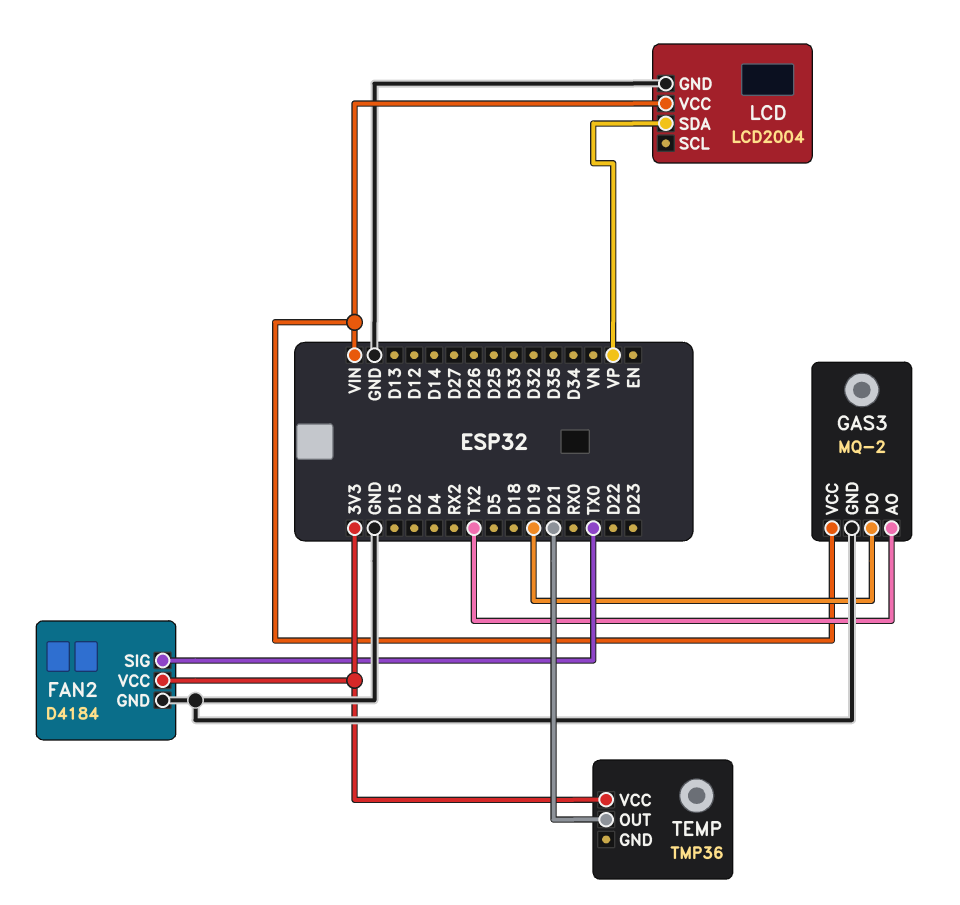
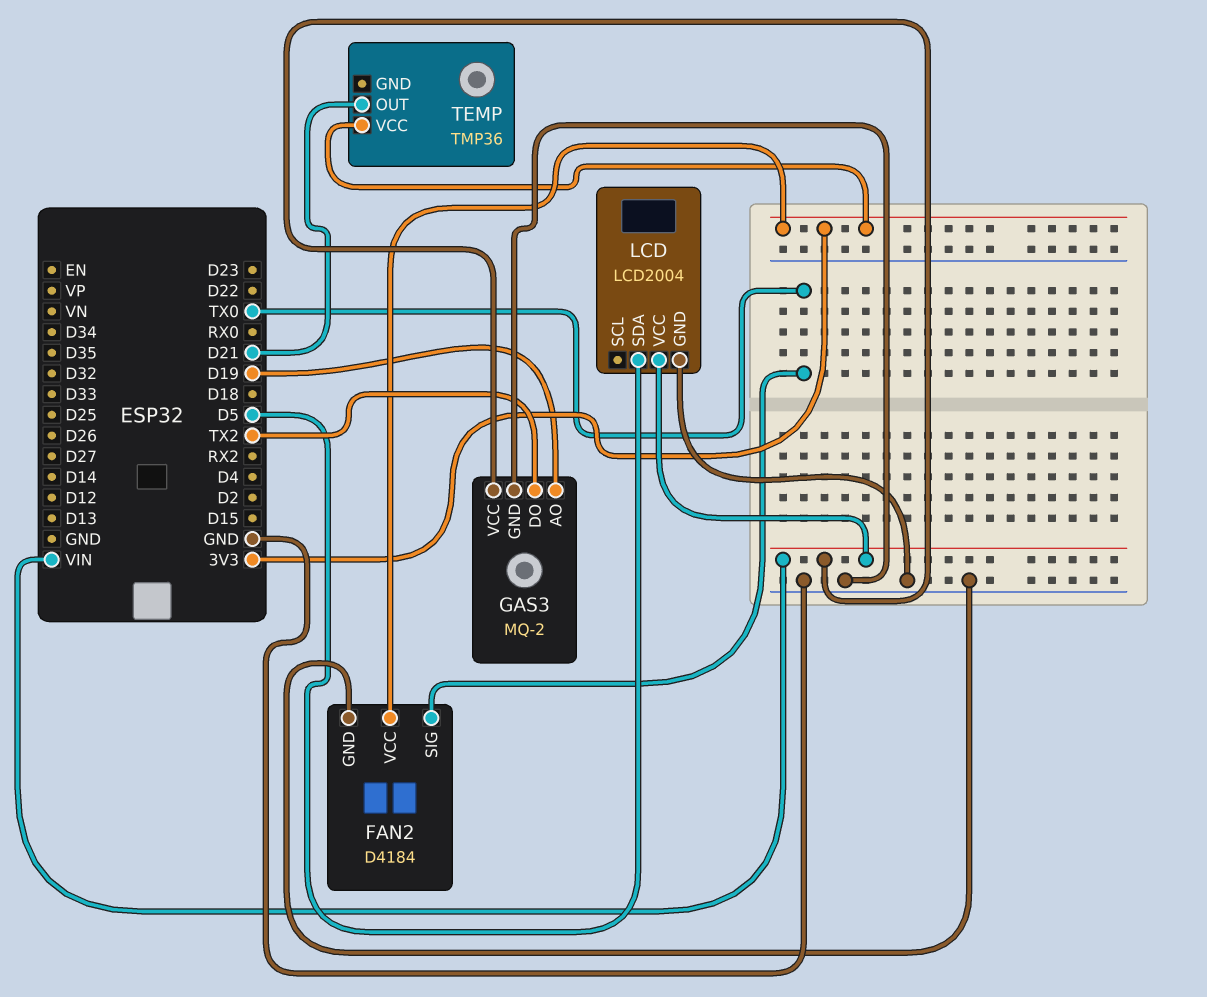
GAS3 pin AO: TX2 -> D19
GAS3 pin DO: D19 -> TX2
LCD pin SDA: VP -> D5

